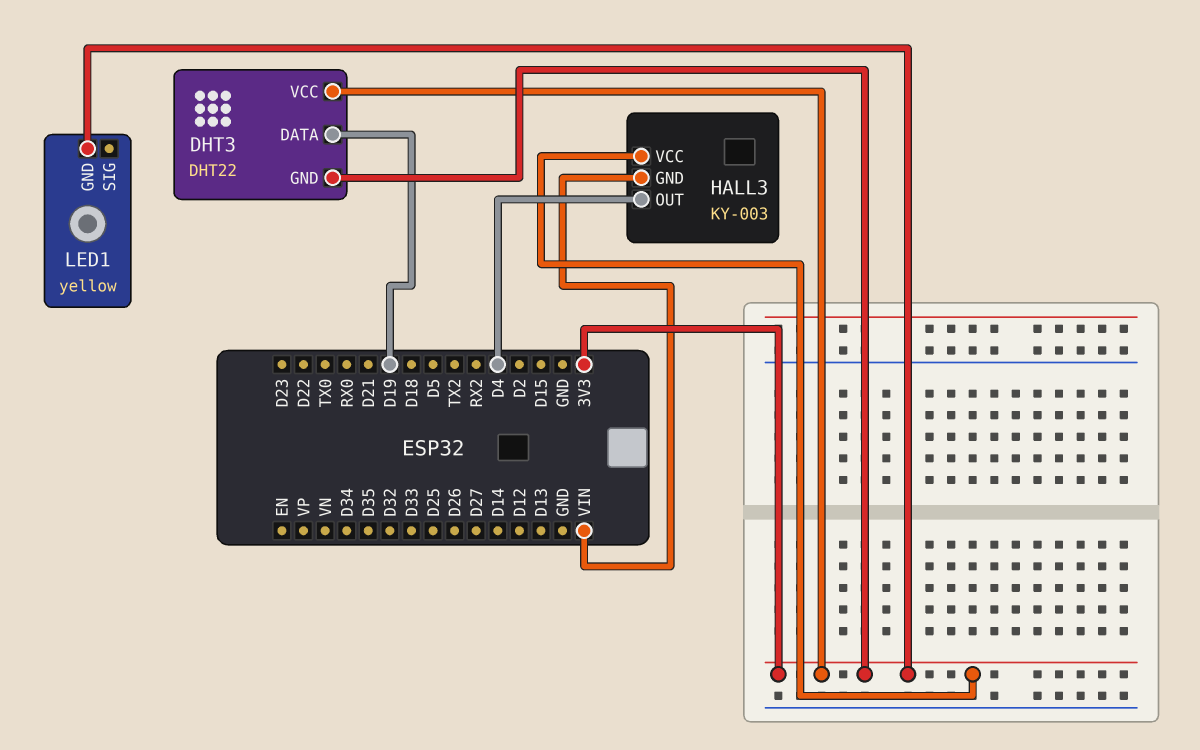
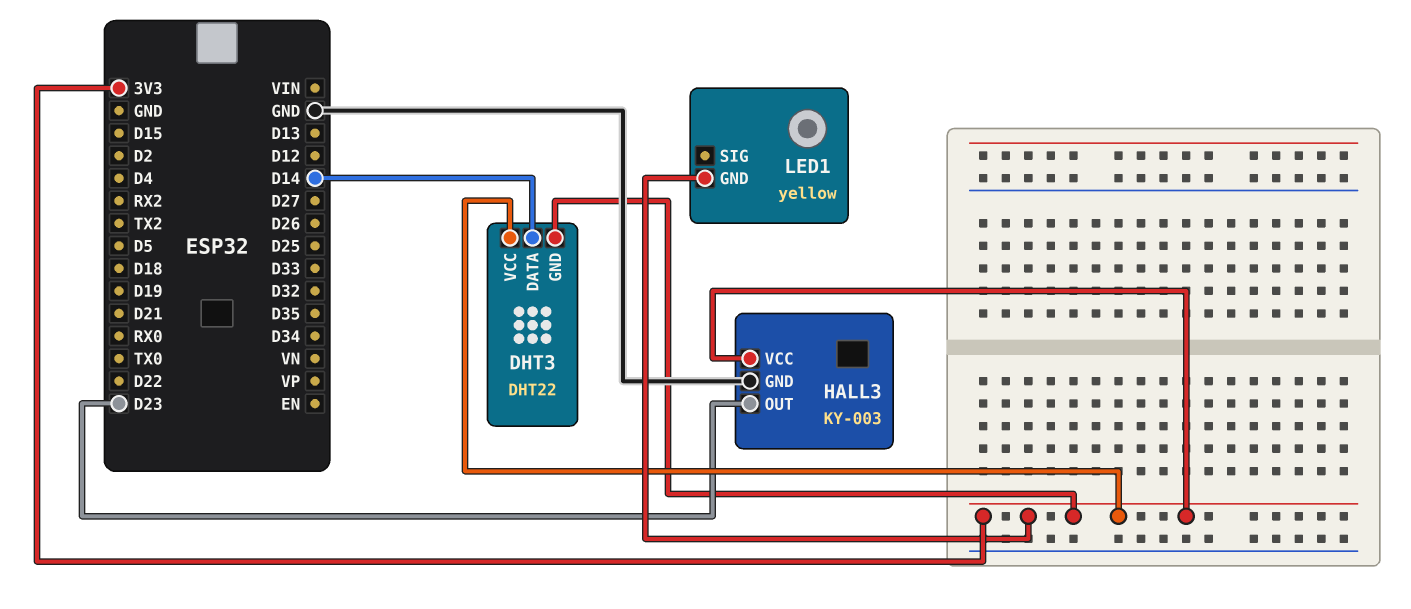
DHT3 pin DATA: D19 -> D14
HALL3 pin GND: VIN -> GND
HALL3 pin OUT: D4 -> D23

